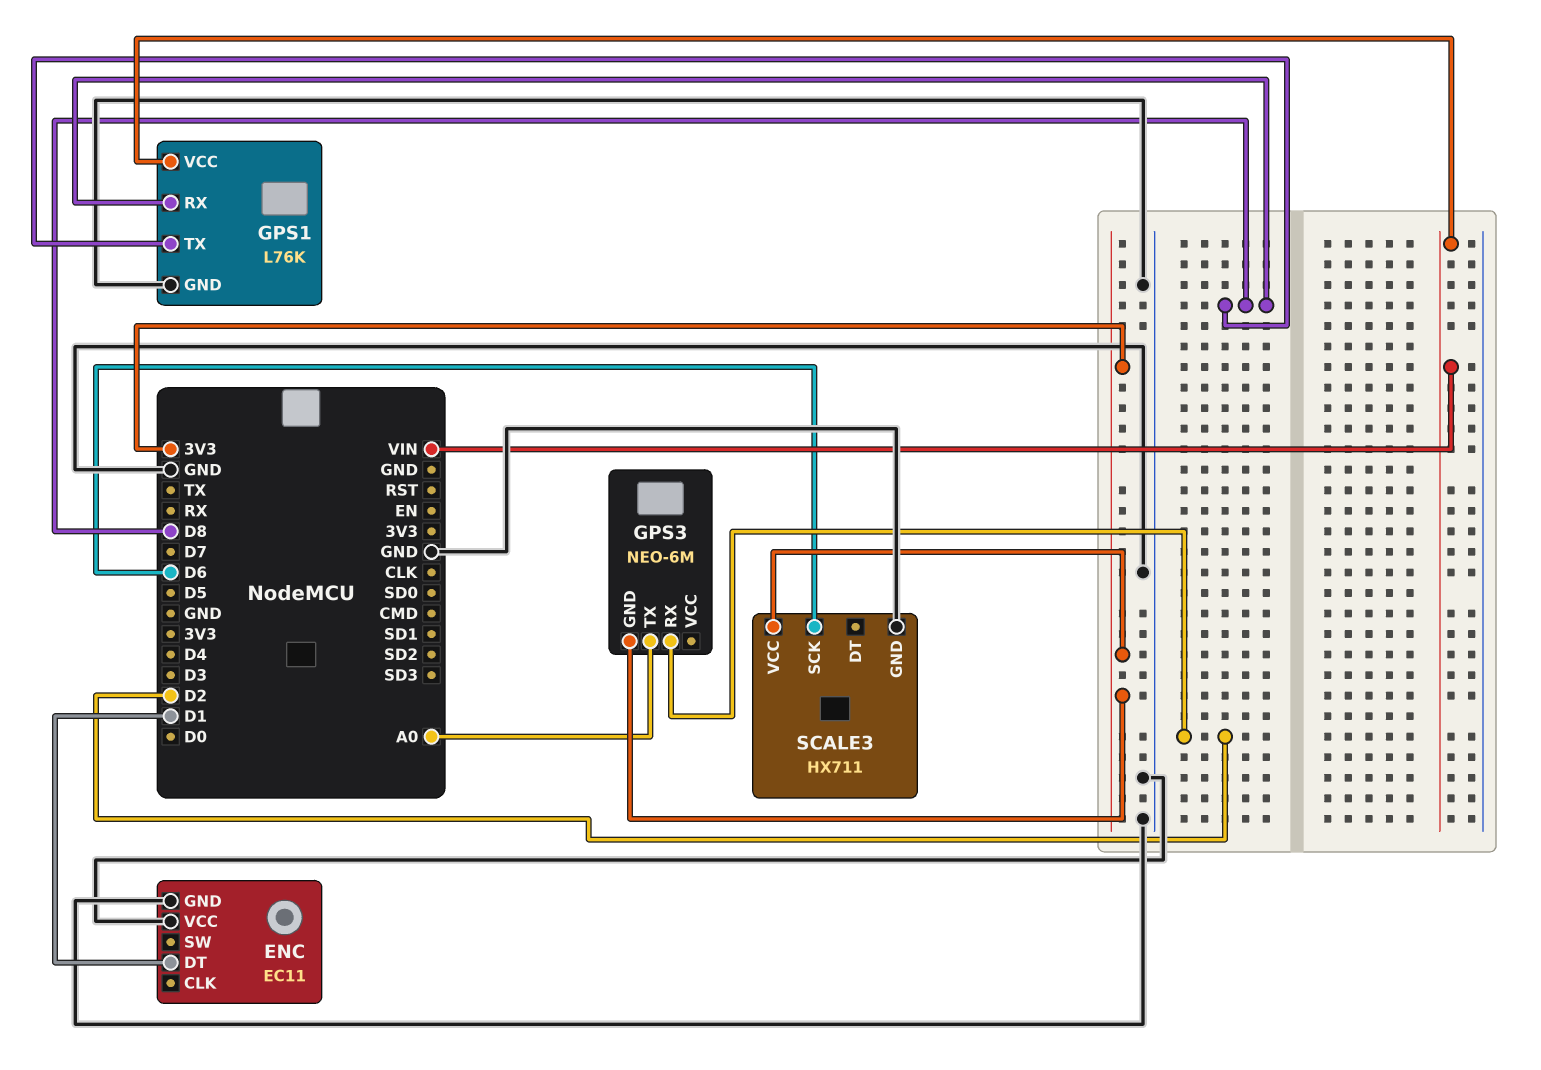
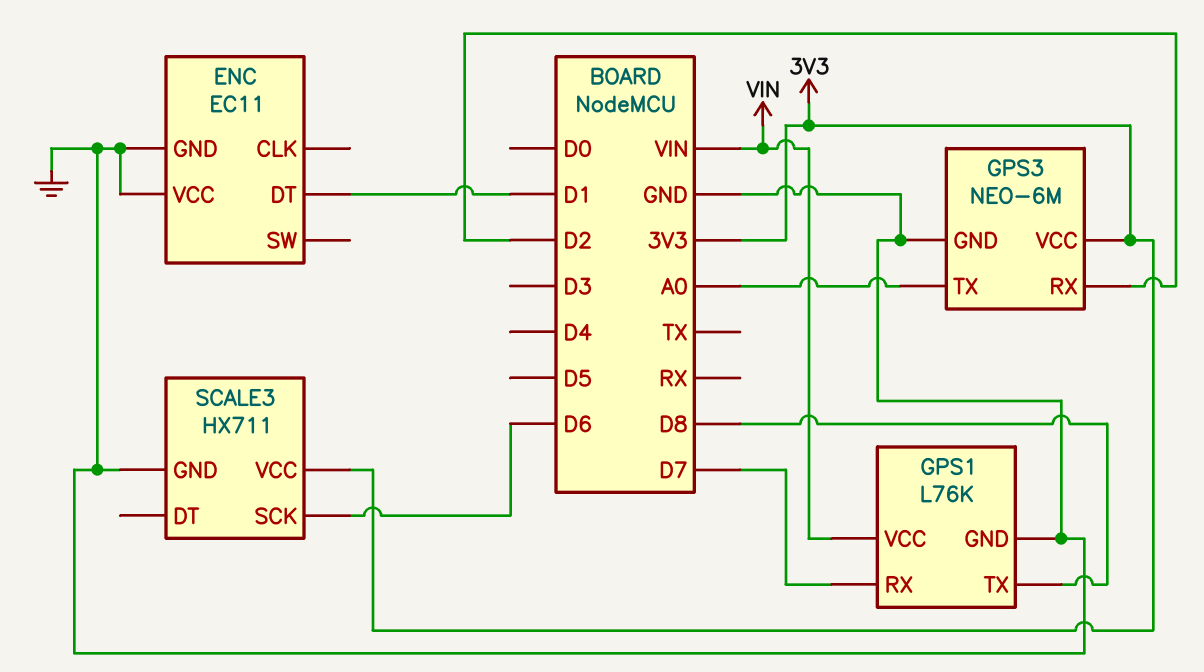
GPS1 pin RX: D8 -> D7
GPS3 pin GND: 3V3 -> GND
GPS3 pin VCC: none -> 3V3

